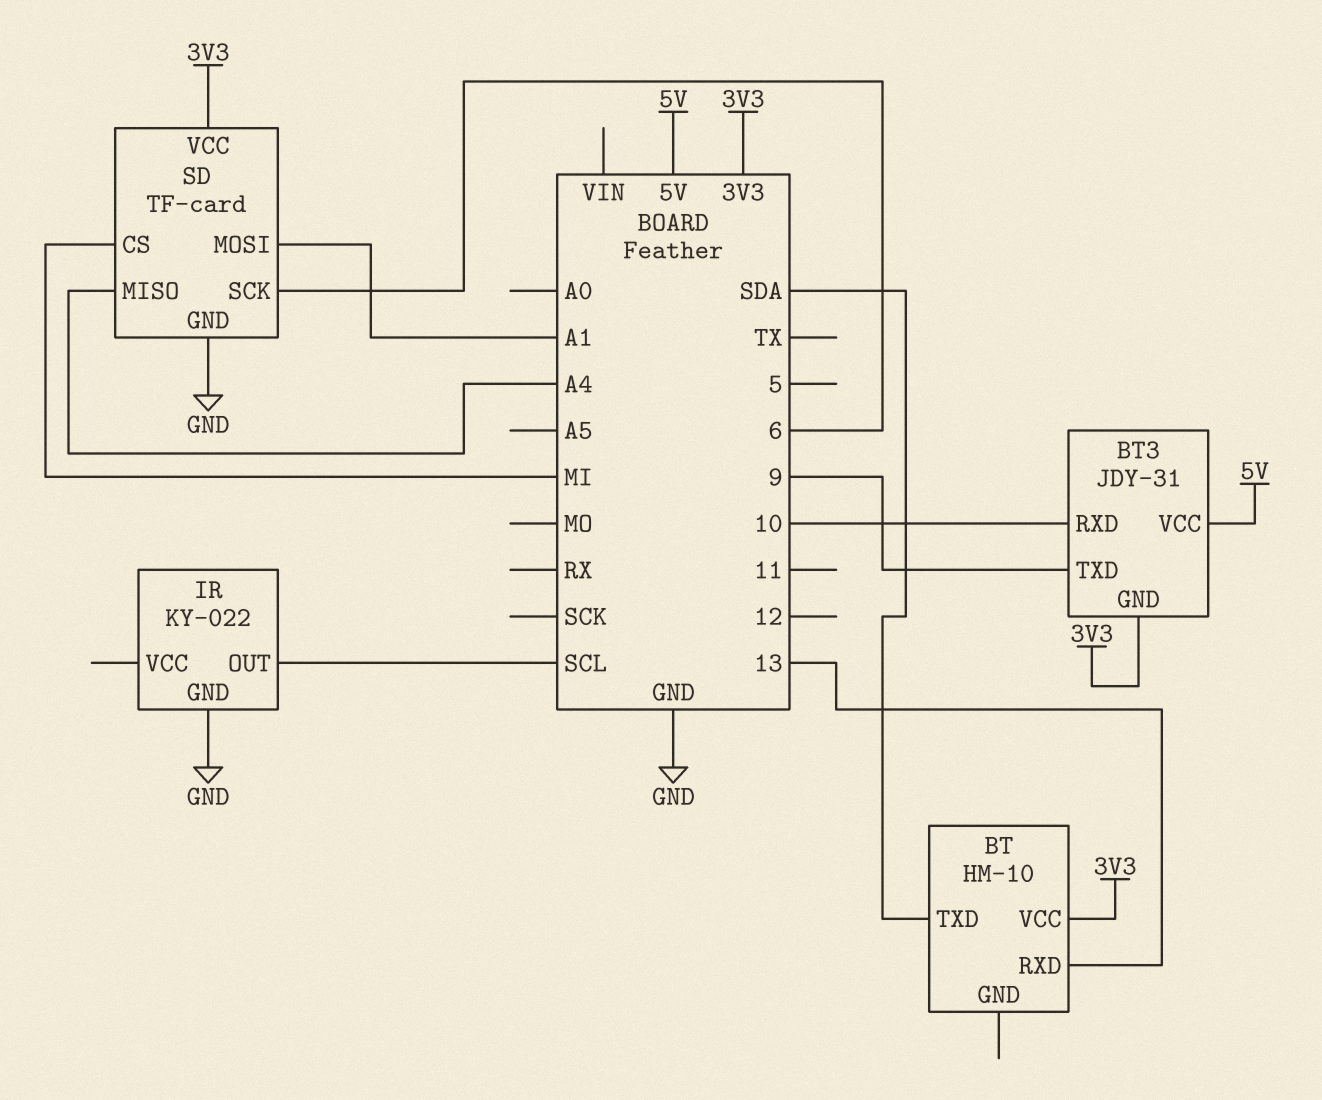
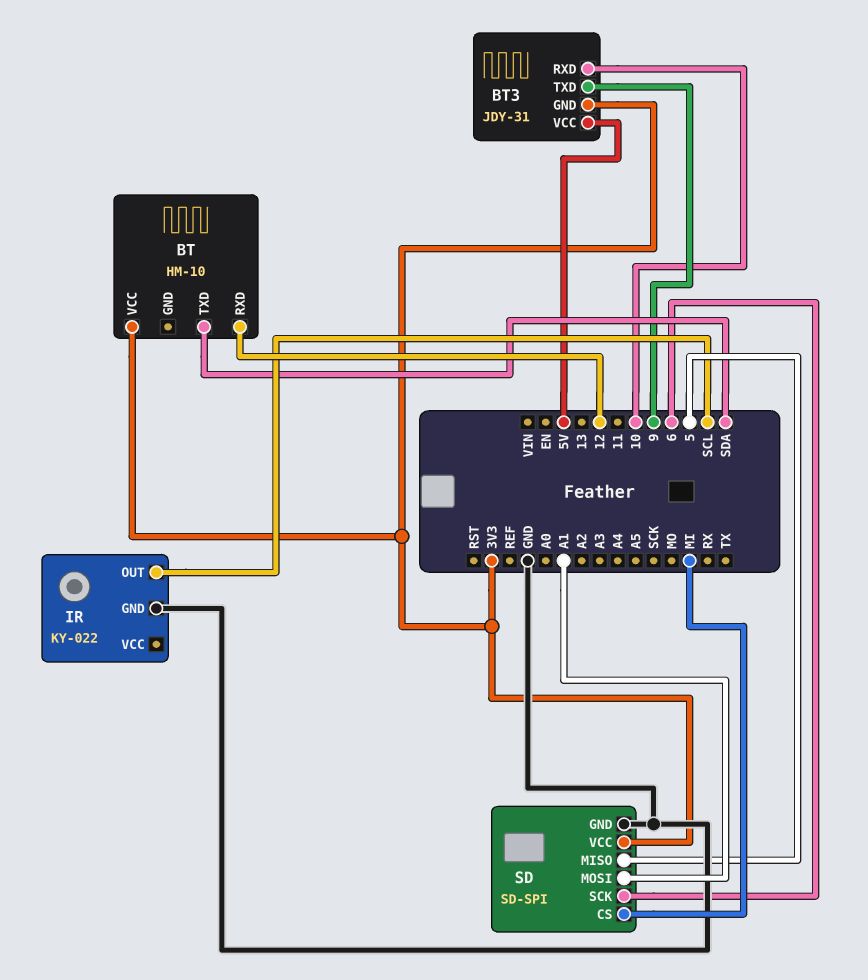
BT pin RXD: 13 -> 12
SD: TF-card -> SD-SPI
SD pin MISO: A4 -> 5

